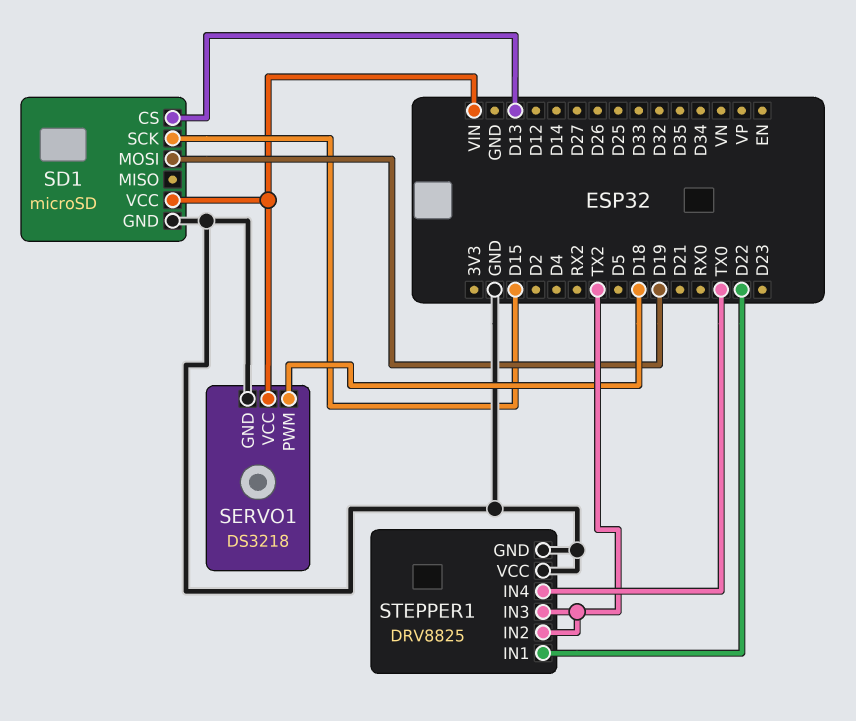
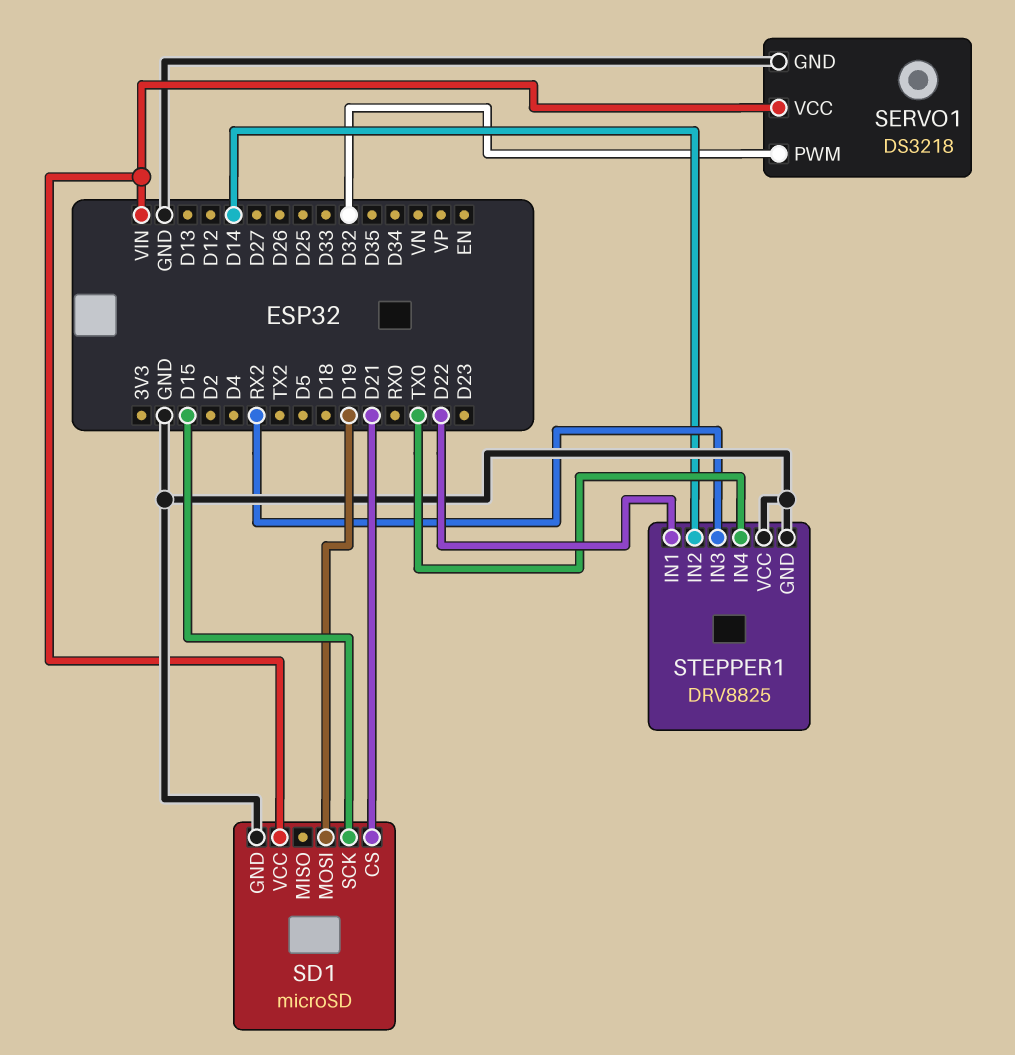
SD1 pin CS: D13 -> D21
SERVO1 pin PWM: D18 -> D32
STEPPER1 pin IN2: TX2 -> D14
STEPPER1 pin IN3: TX2 -> RX2

